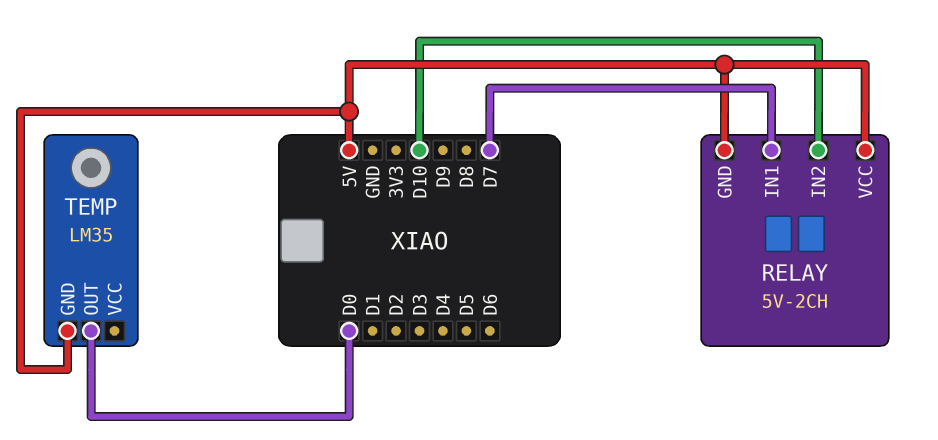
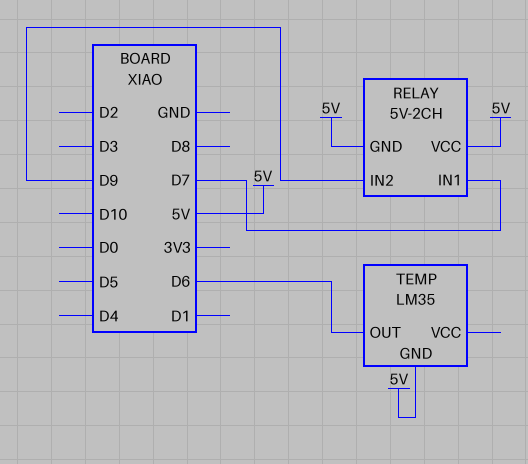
RELAY pin IN2: D10 -> D9
TEMP pin OUT: D0 -> D6

